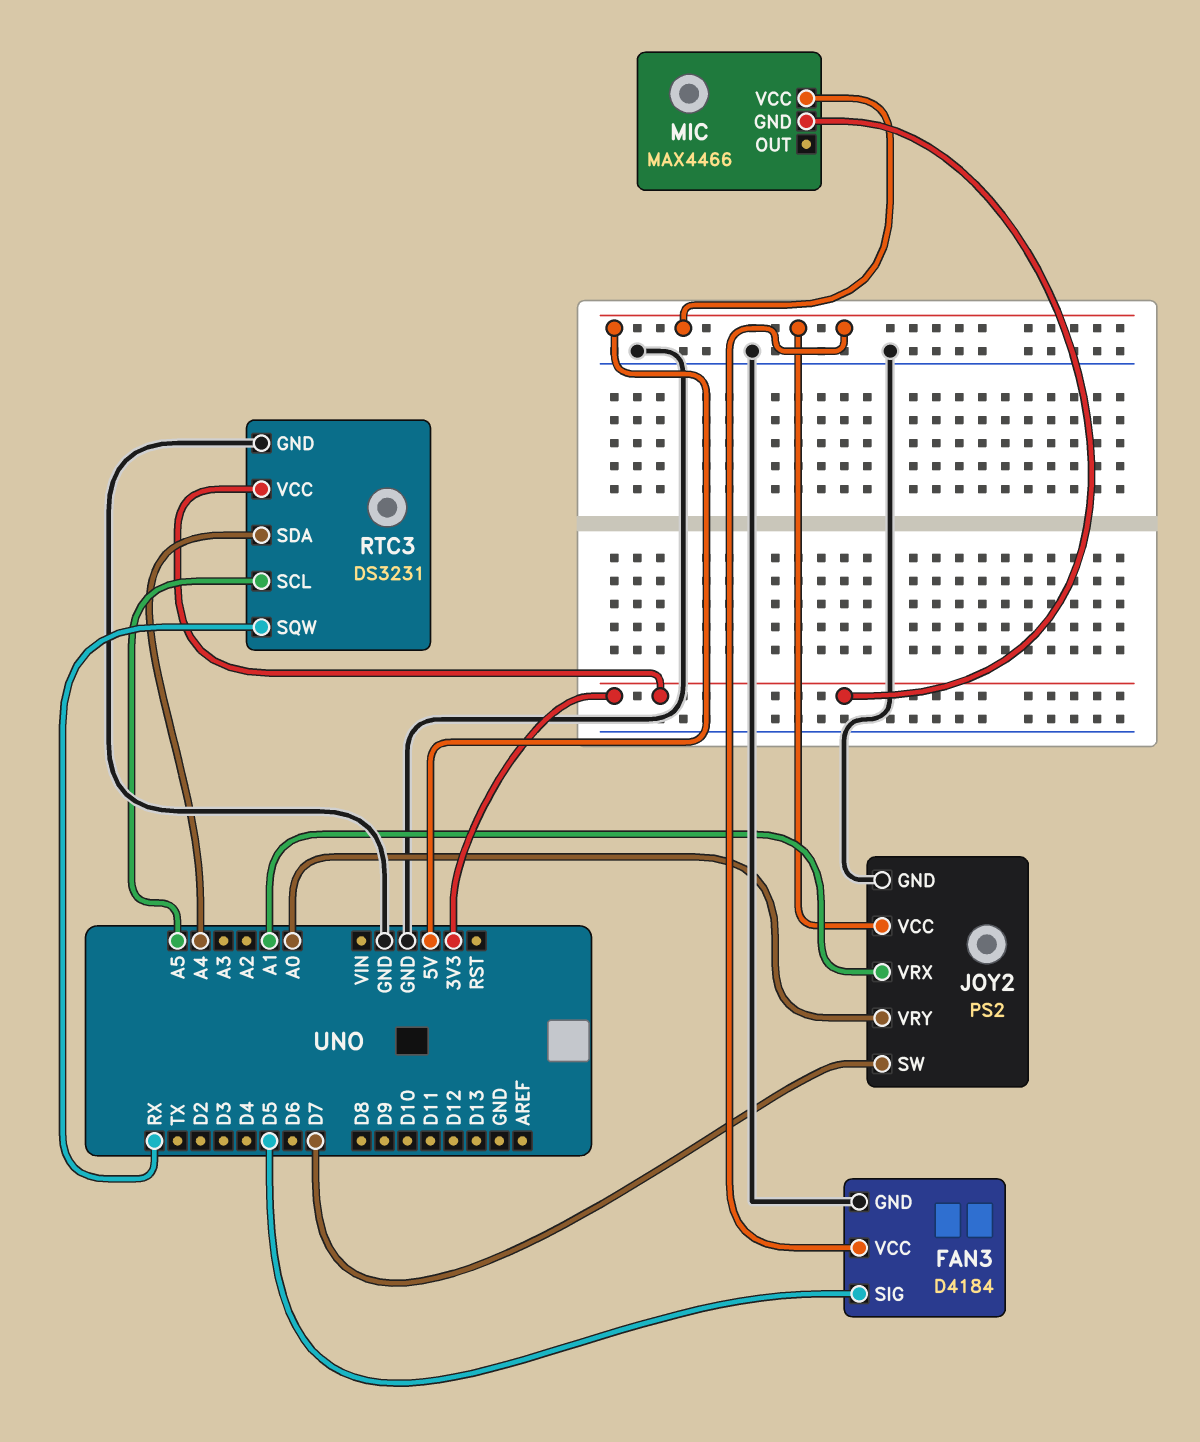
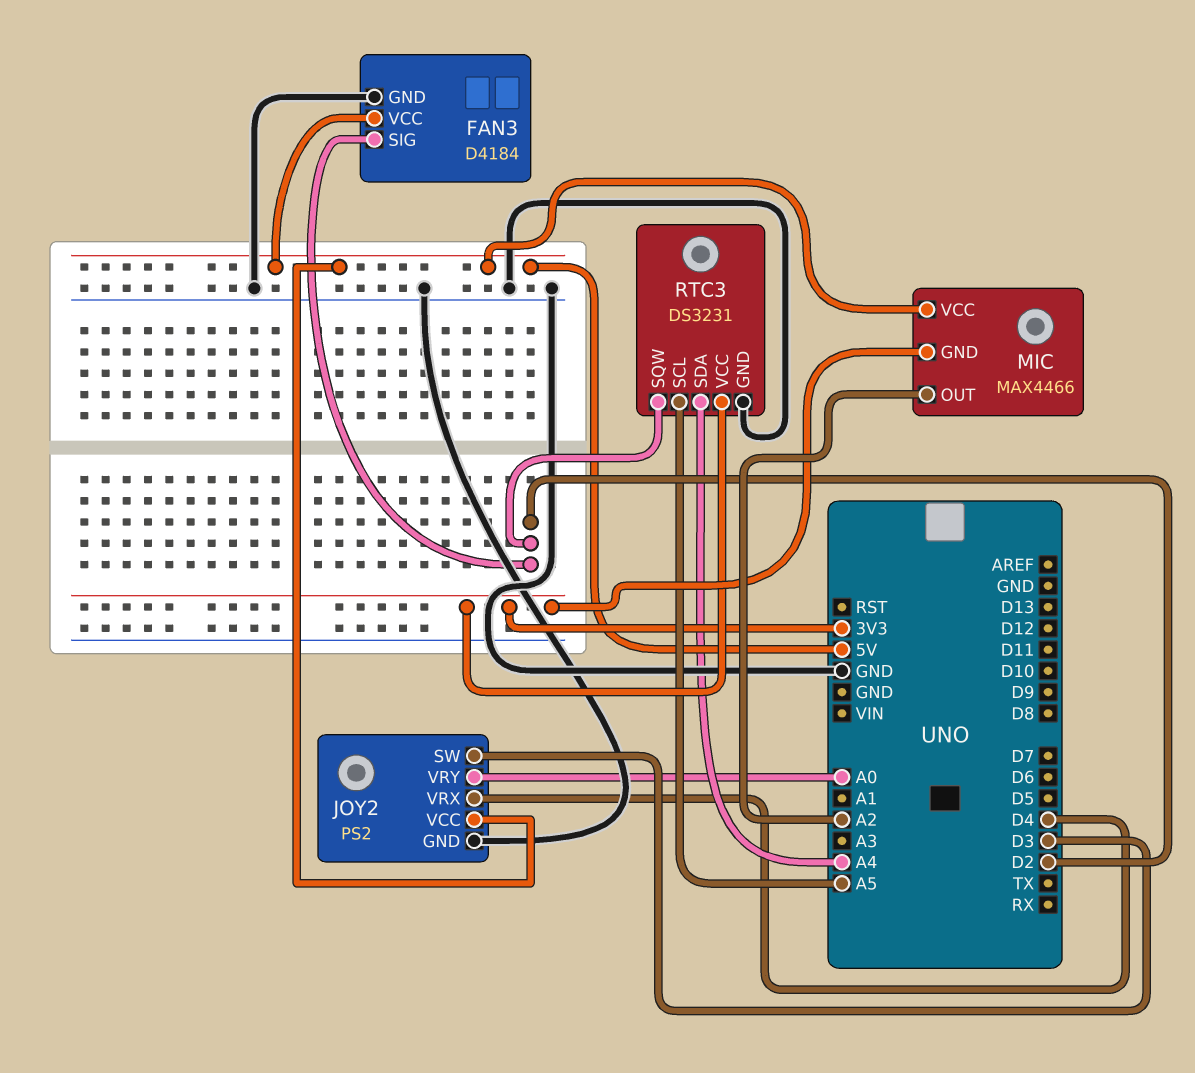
FAN3 pin SIG: D5 -> D2
JOY2 pin SW: D7 -> D3
JOY2 pin VRX: A1 -> D4
MIC pin OUT: none -> A2
RTC3 pin SQW: RX -> D2

